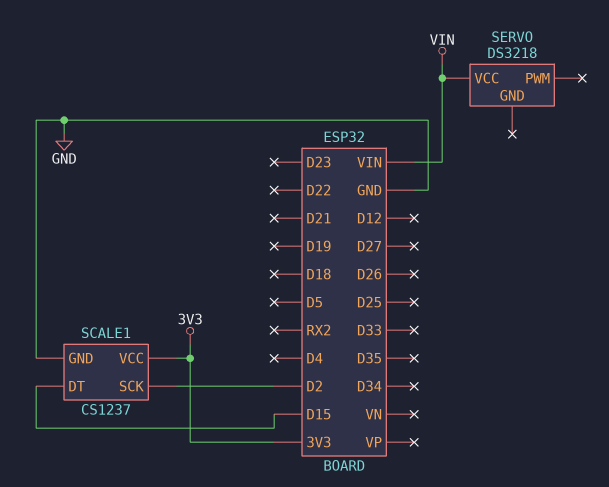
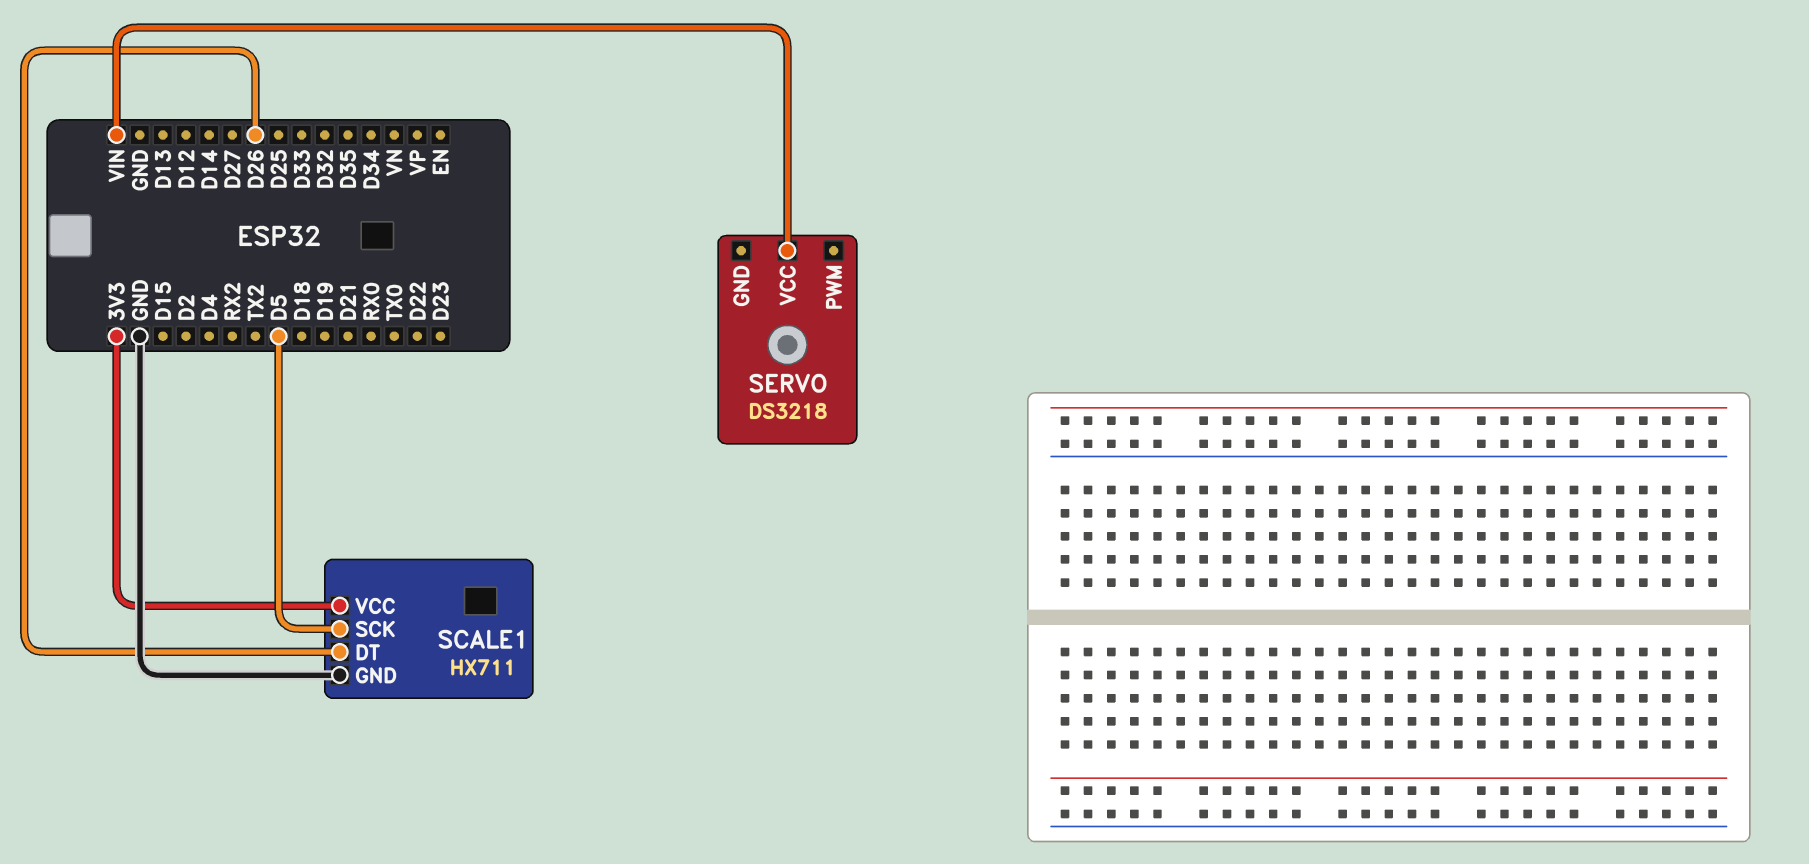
SCALE1: CS1237 -> HX711
SCALE1 pin DT: D15 -> D26
SCALE1 pin SCK: D2 -> D5

